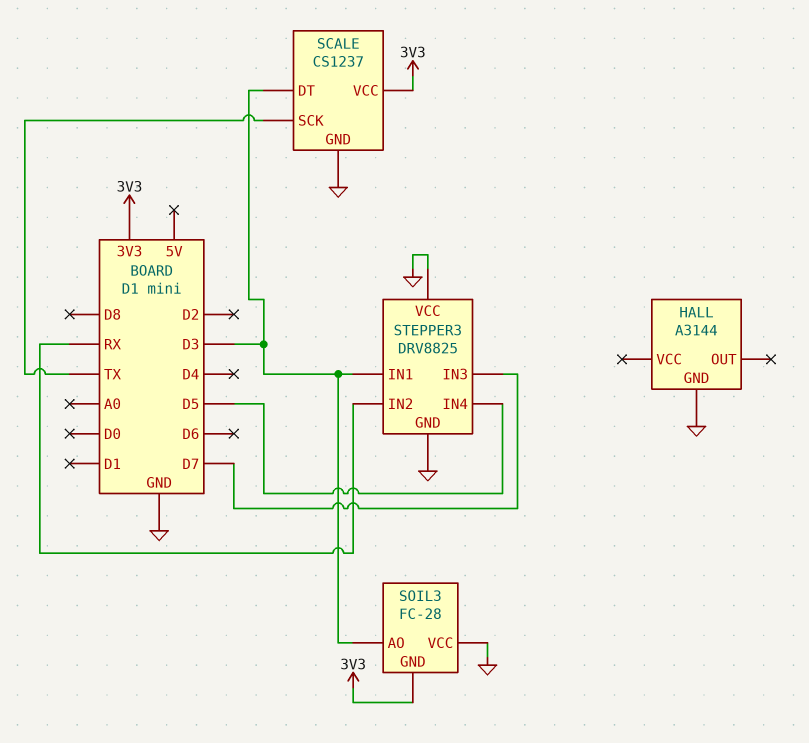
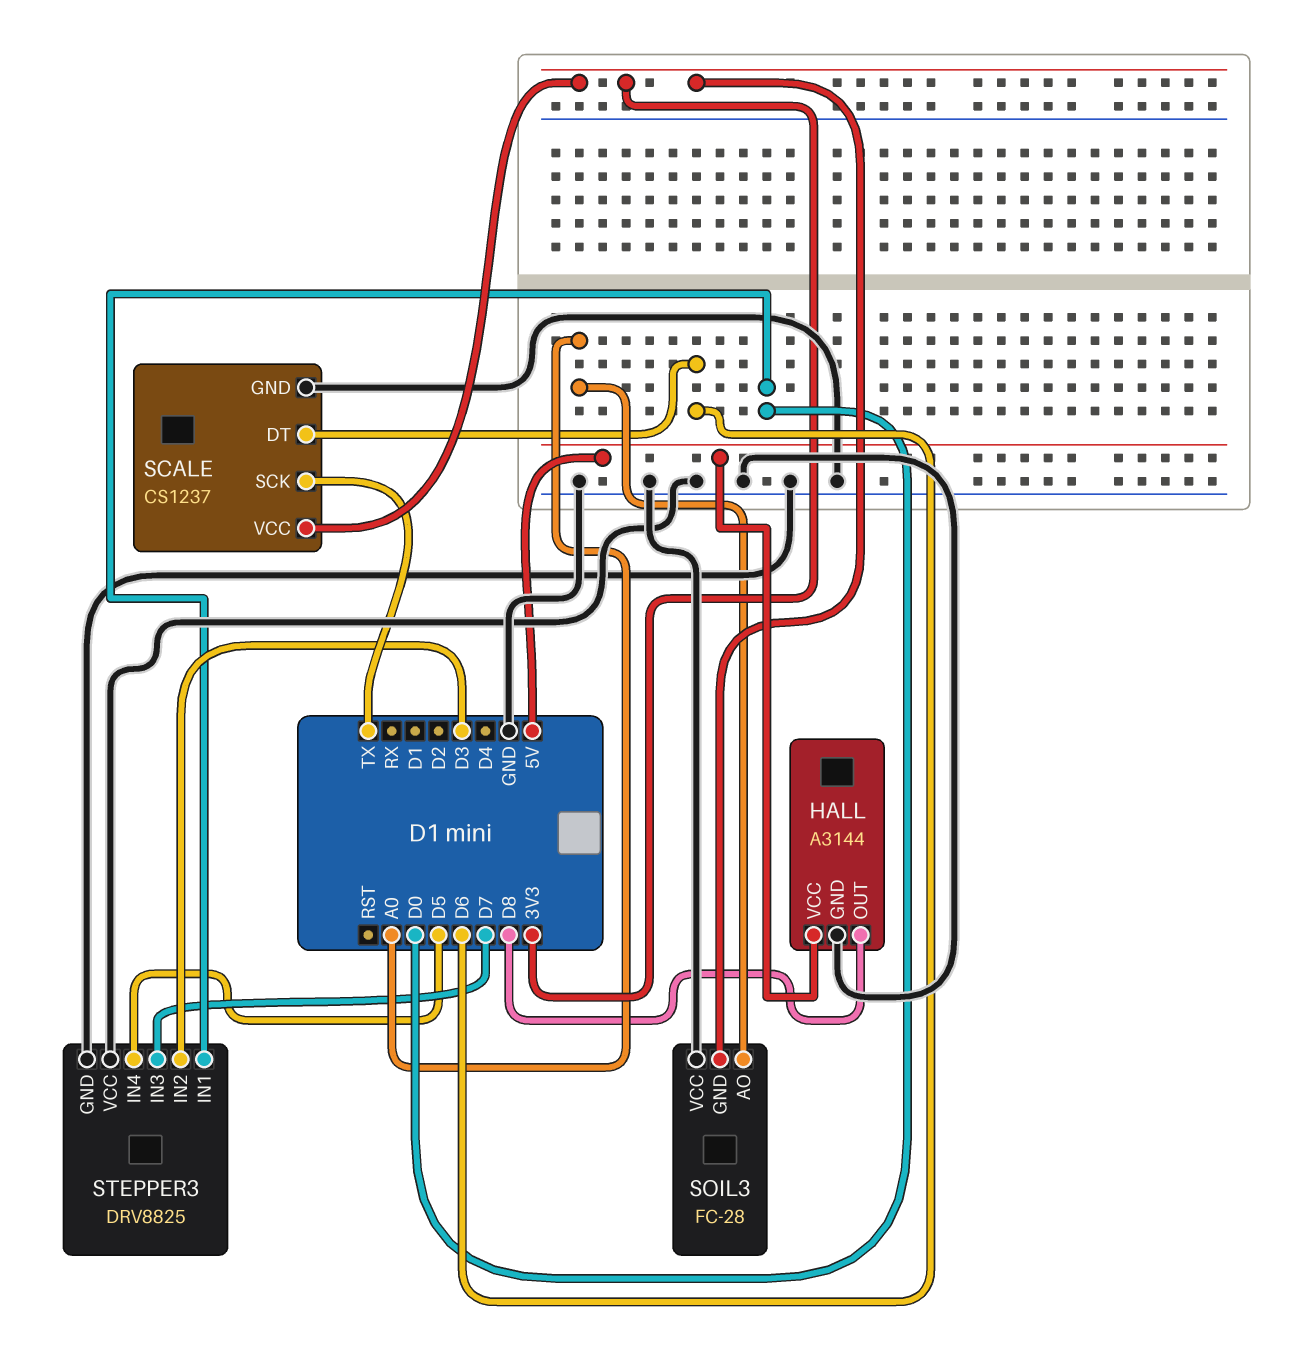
HALL pin OUT: none -> D8
HALL pin VCC: none -> 5V
SCALE pin DT: D3 -> D6
SOIL3 pin AO: D3 -> A0
STEPPER3 pin IN1: D3 -> D0
STEPPER3 pin IN2: RX -> D3

